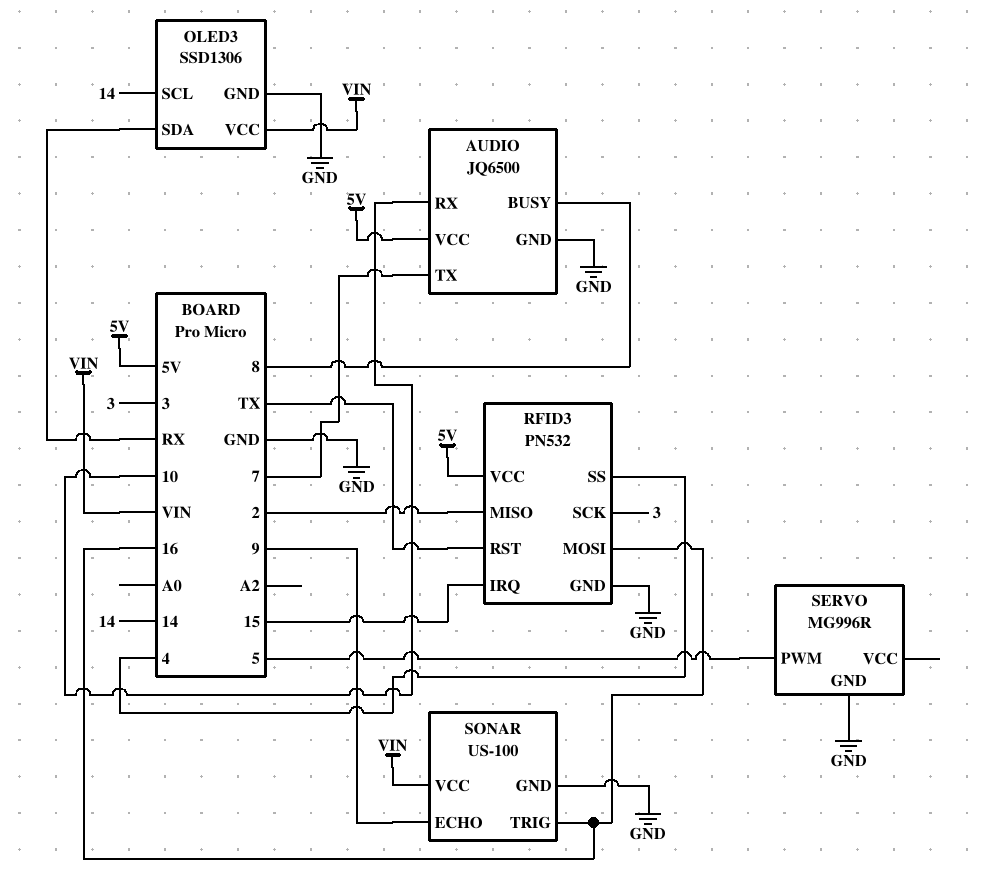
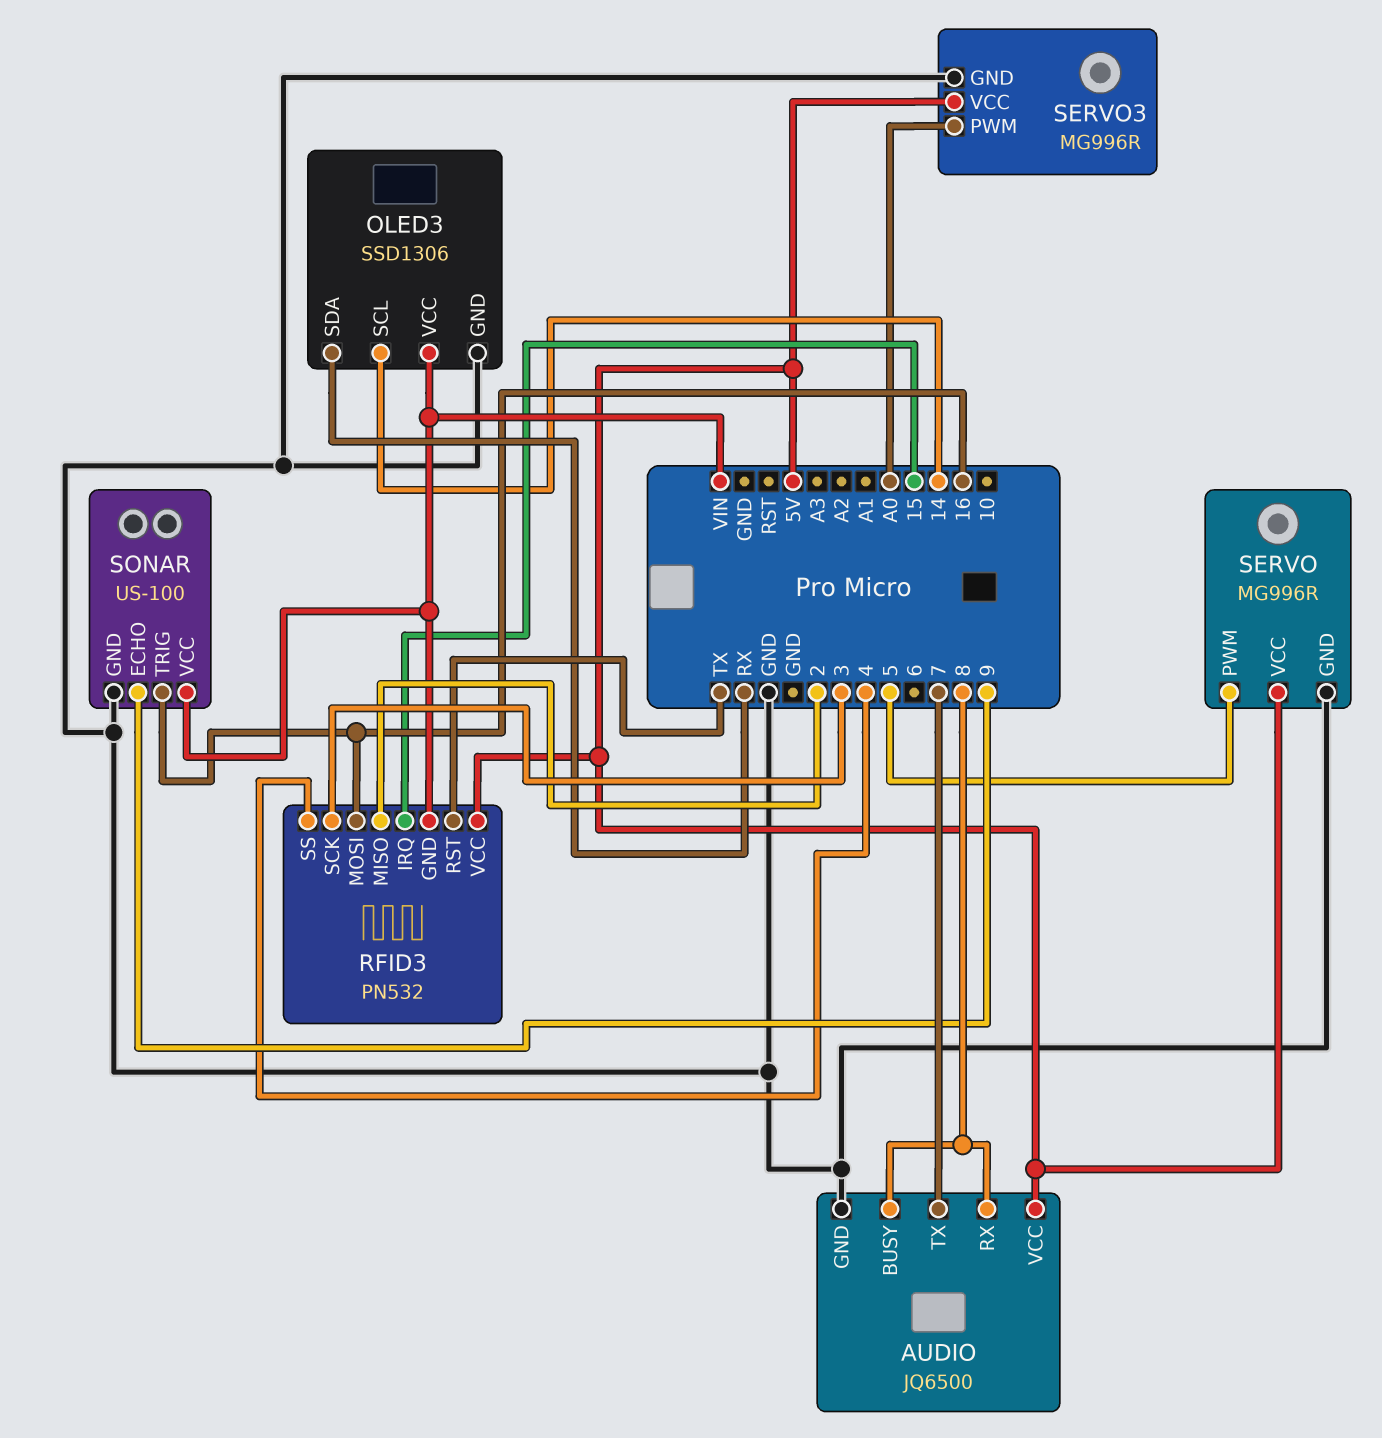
AUDIO pin RX: 10 -> 8
RFID3 pin GND: GND -> VIN
SERVO pin VCC: none -> 5V
SERVO3: none -> MG996R
SERVO3 pin GND: none -> GND
SERVO3 pin PWM: none -> A0
SERVO3 pin VCC: none -> 5V

